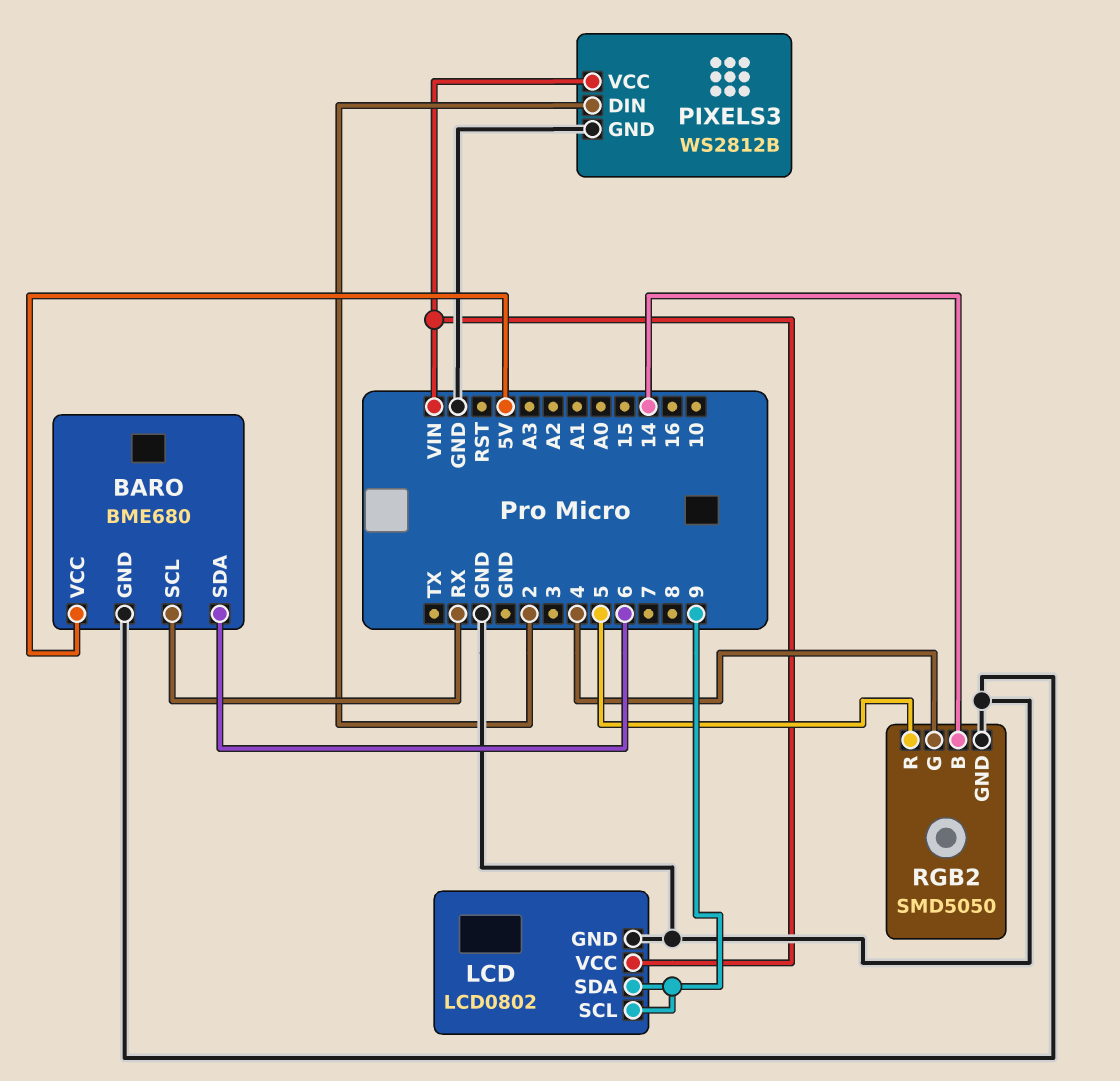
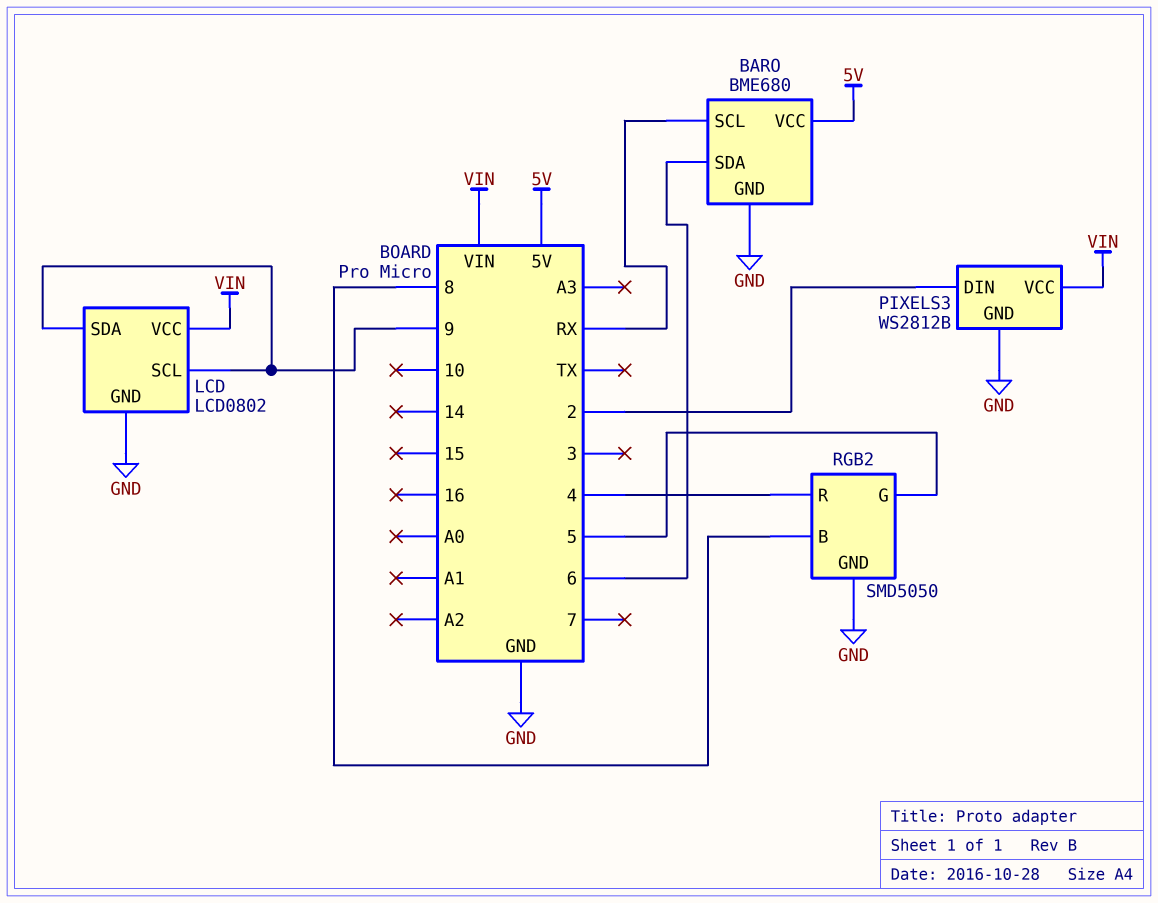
RGB2 pin B: 14 -> 8
RGB2 pin G: 4 -> 5
RGB2 pin R: 5 -> 4

